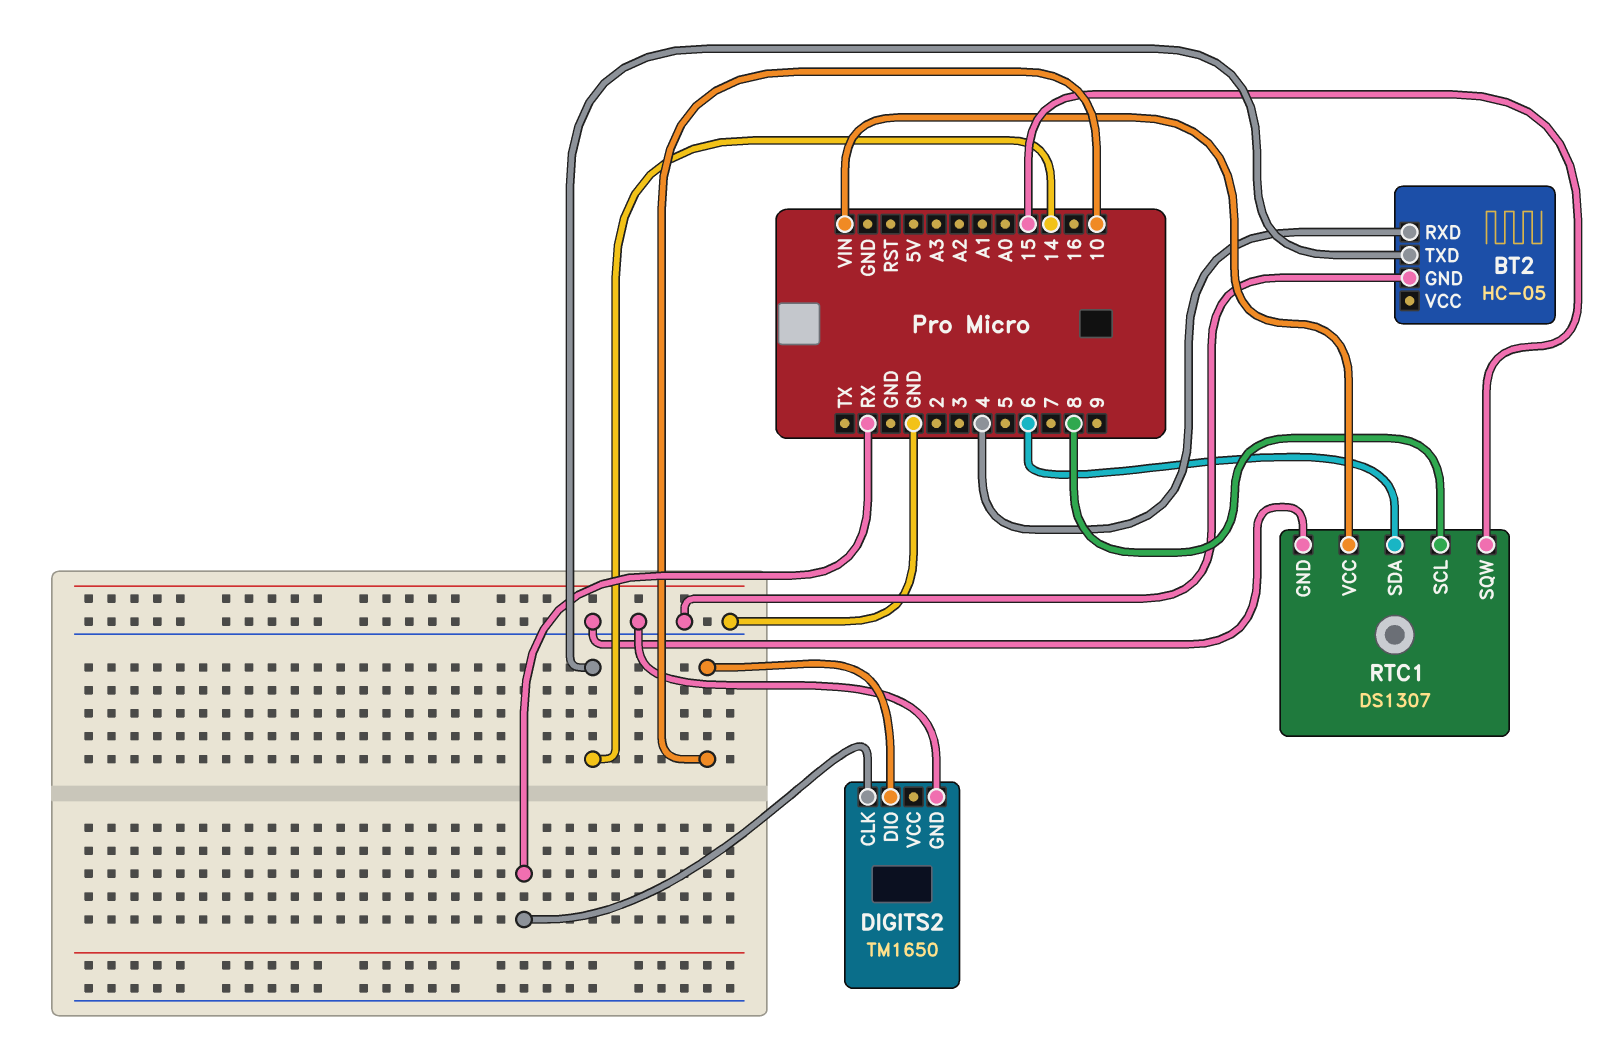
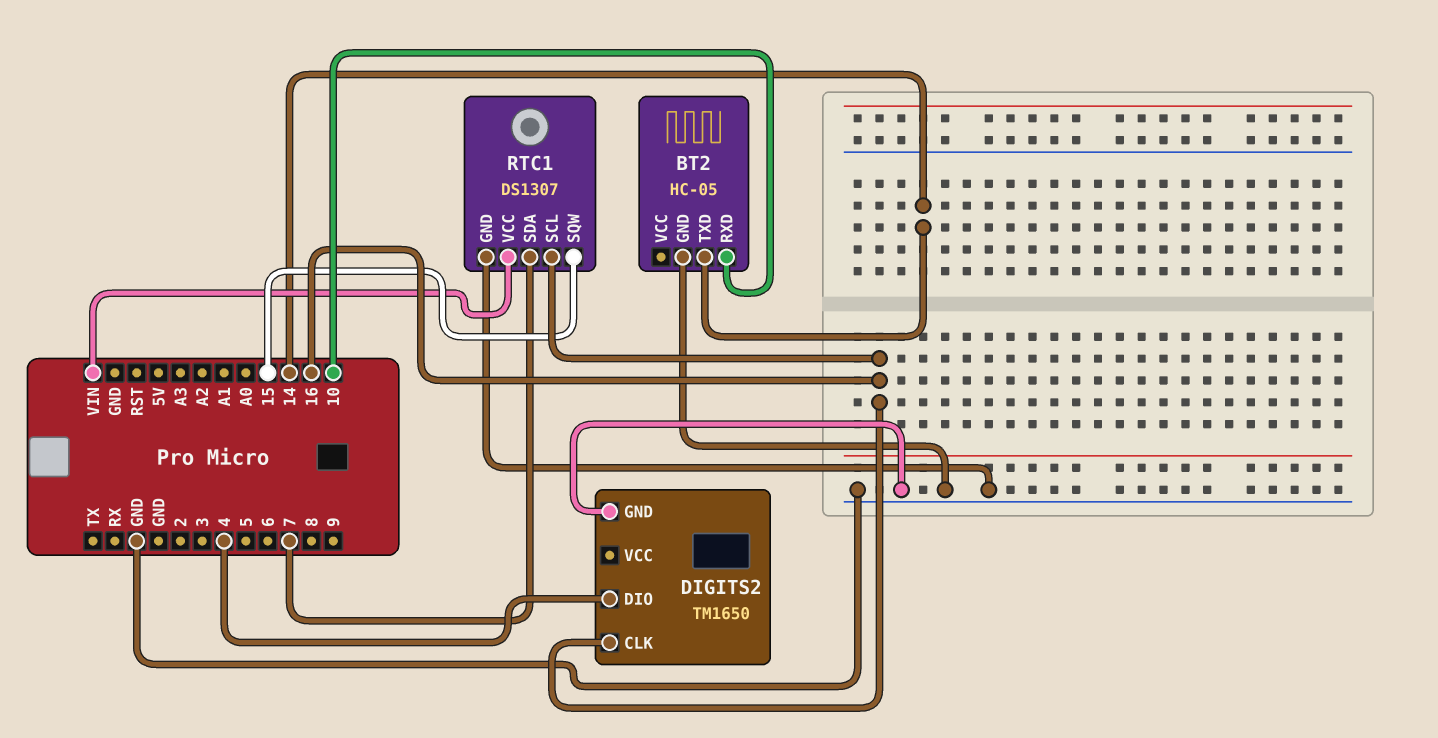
BT2 pin RXD: 4 -> 10
DIGITS2 pin CLK: RX -> 16
DIGITS2 pin DIO: 10 -> 4
RTC1 pin SCL: 8 -> 16
RTC1 pin SDA: 6 -> 7

